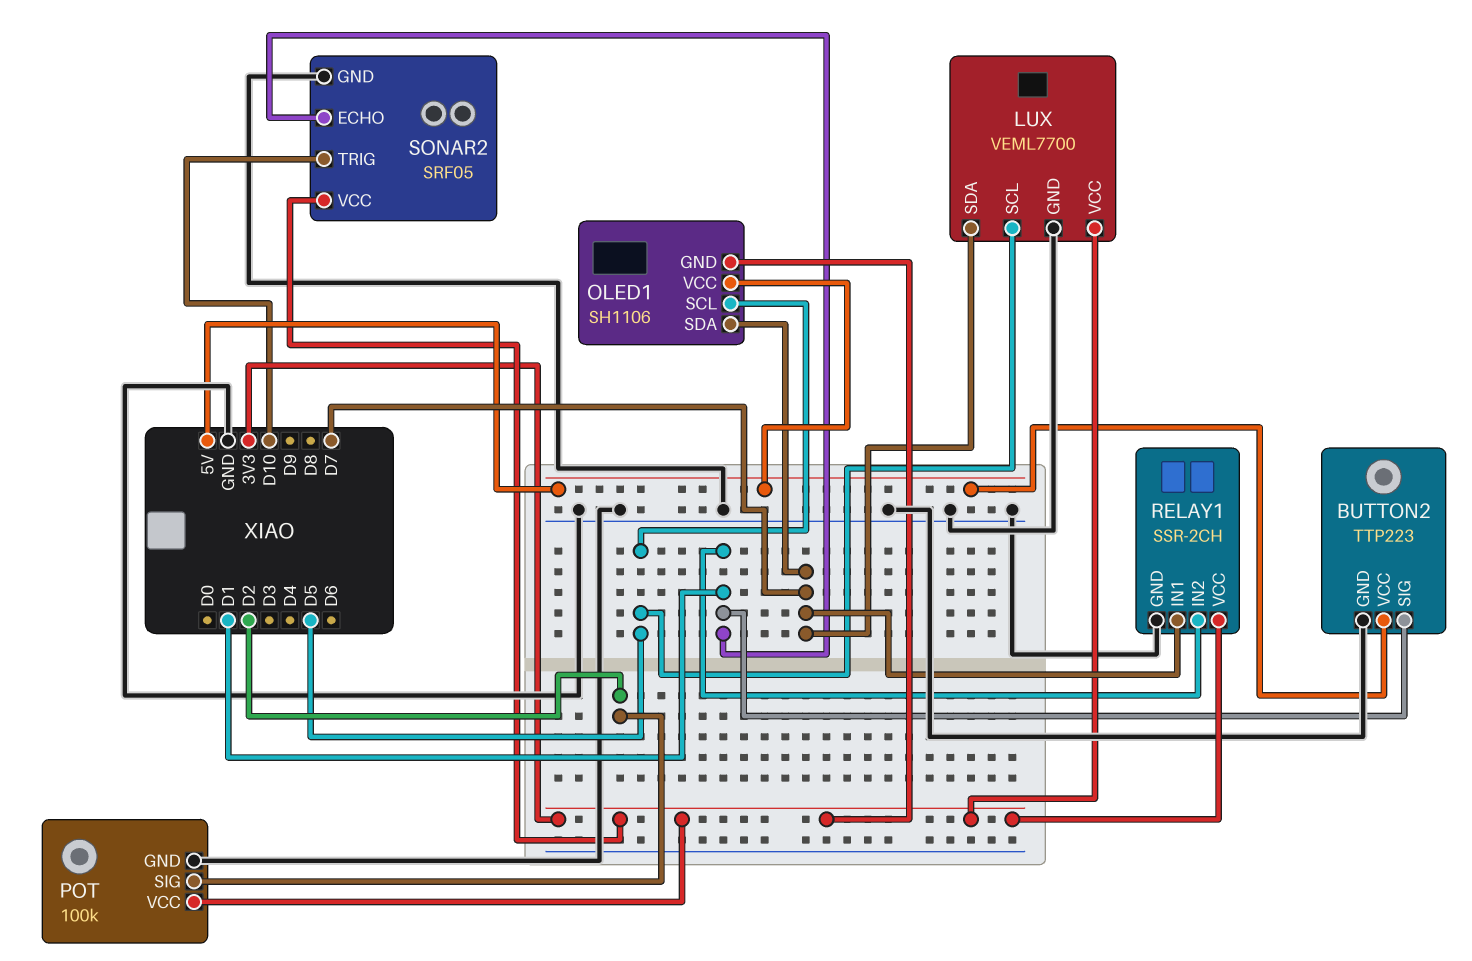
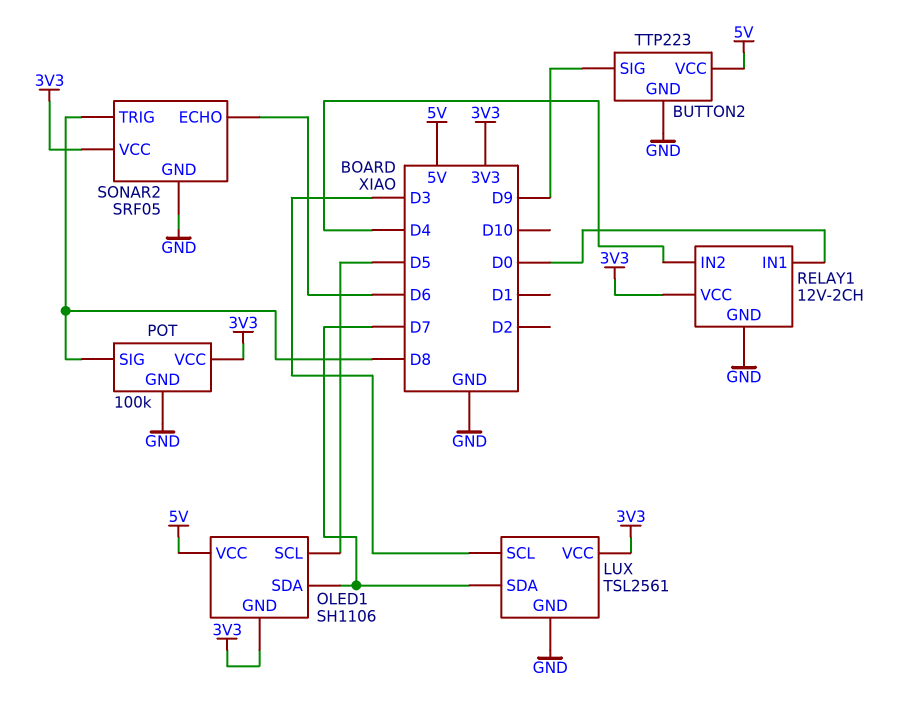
BUTTON2 pin SIG: D1 -> D9
LUX: VEML7700 -> TSL2561
LUX pin SCL: D5 -> D3
POT pin SIG: D2 -> D8
RELAY1: SSR-2CH -> 12V-2CH
RELAY1 pin IN1: D7 -> D0
RELAY1 pin IN2: D1 -> D4
SONAR2 pin ECHO: D1 -> D6
SONAR2 pin TRIG: D10 -> D8

